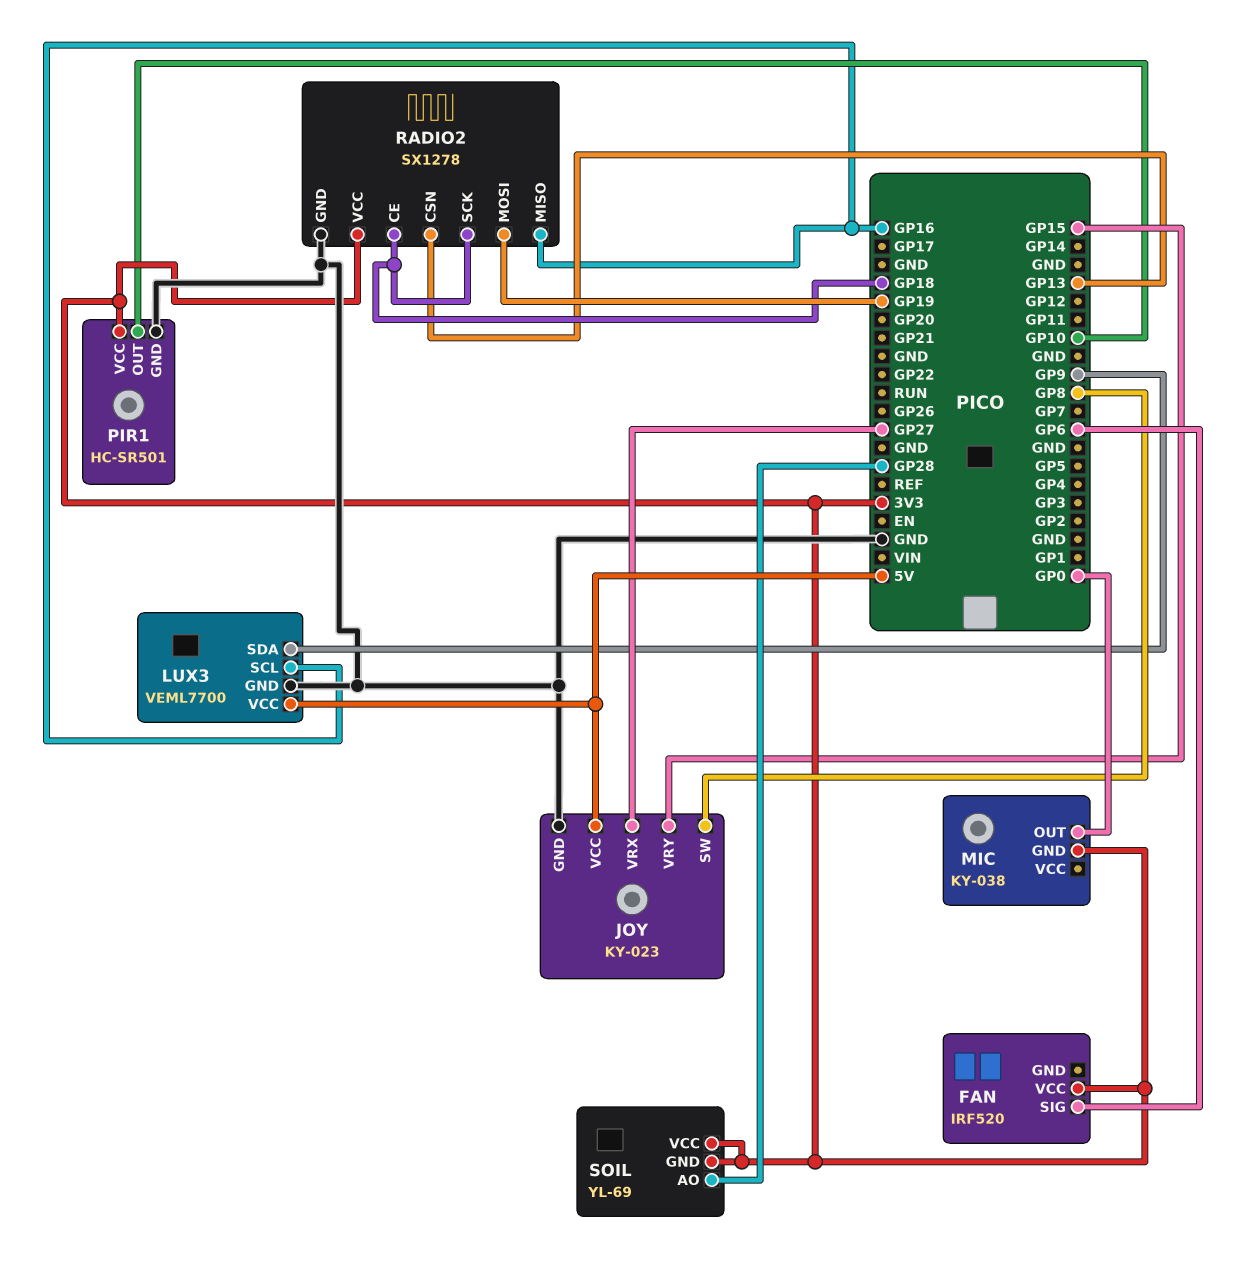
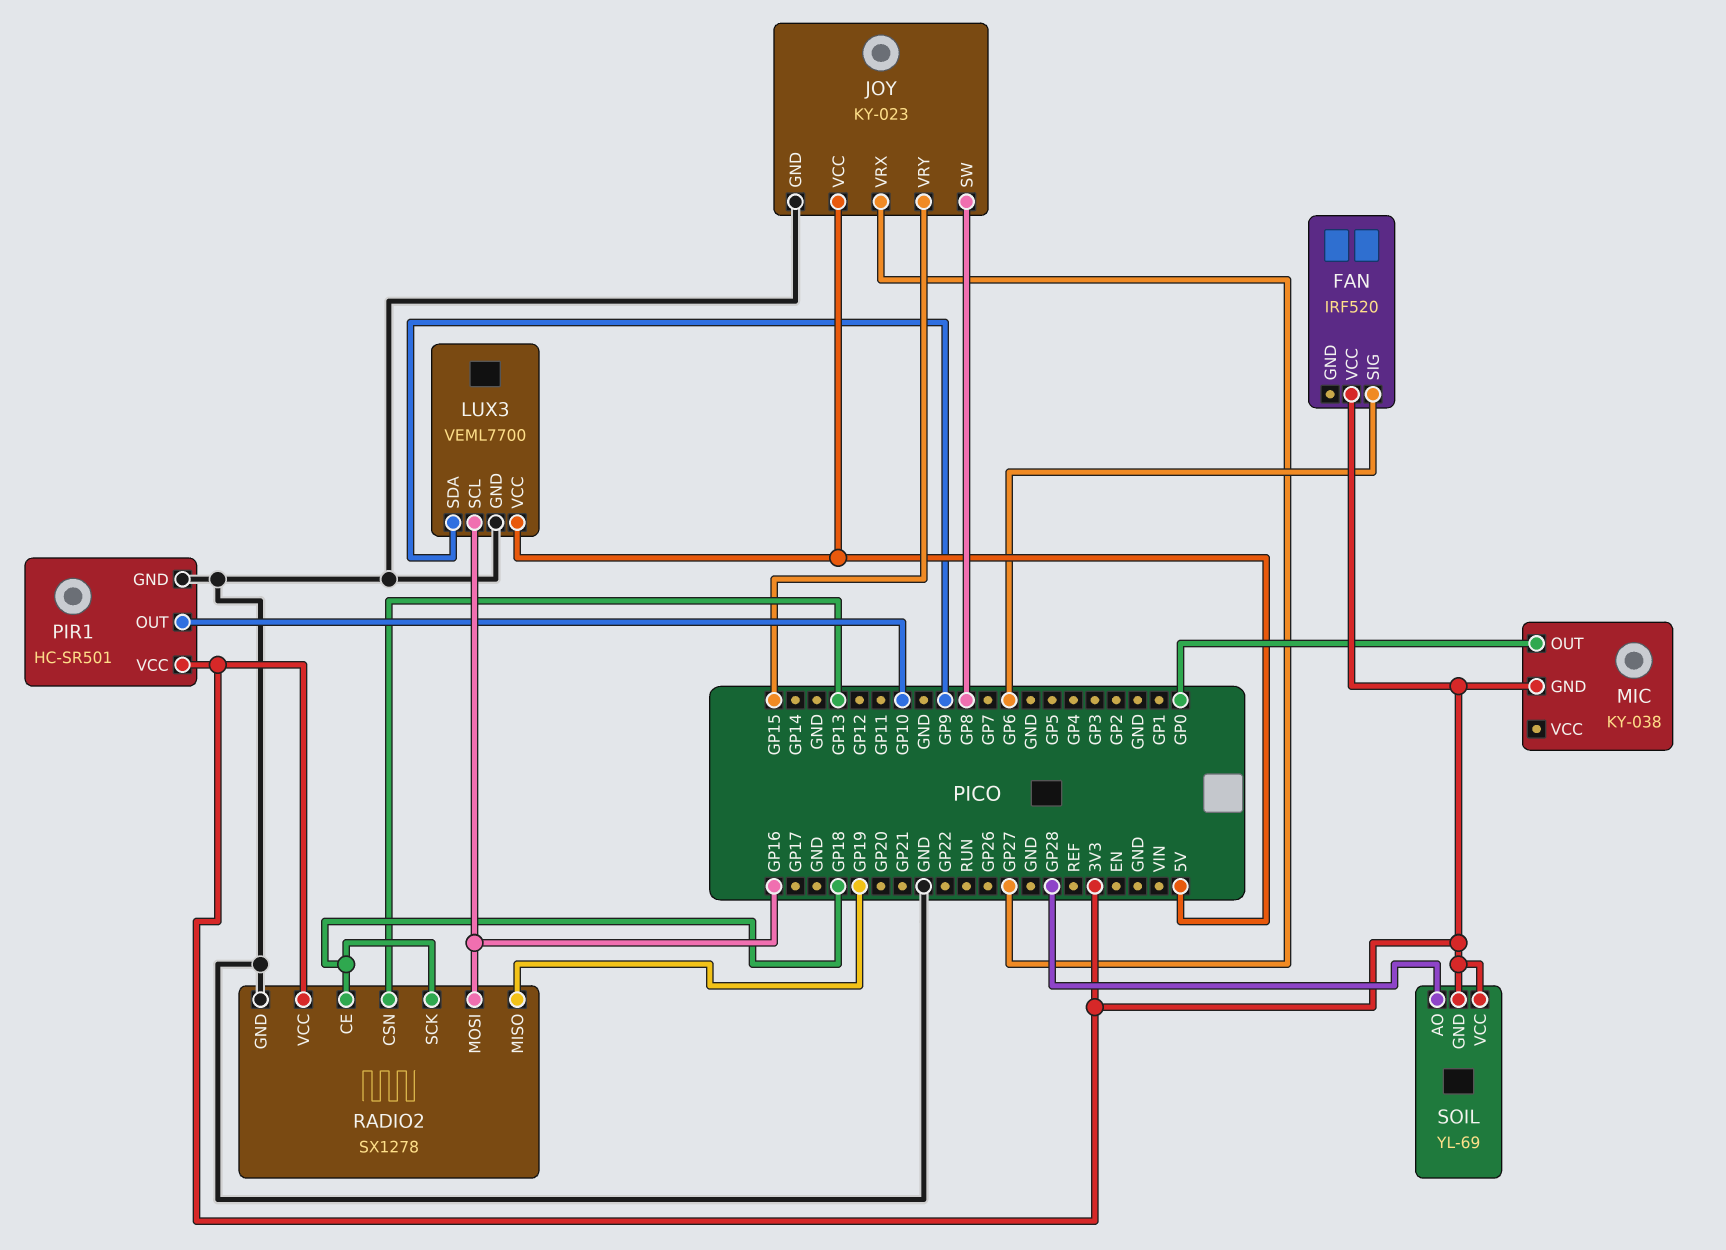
RADIO2 pin MISO: GP16 -> GP19
RADIO2 pin MOSI: GP19 -> GP16

